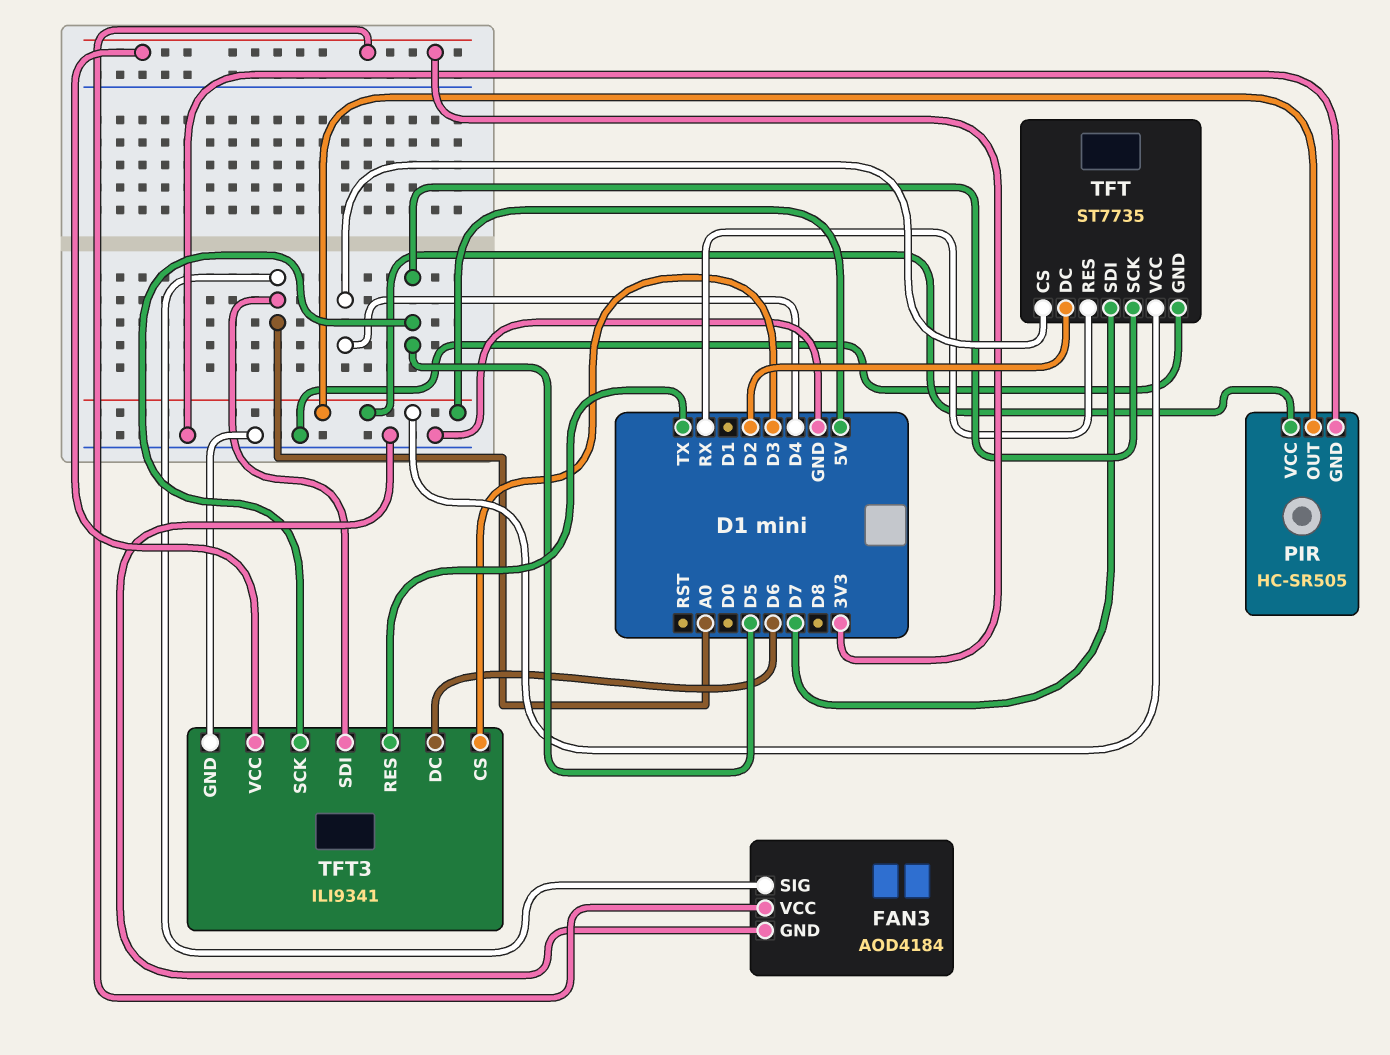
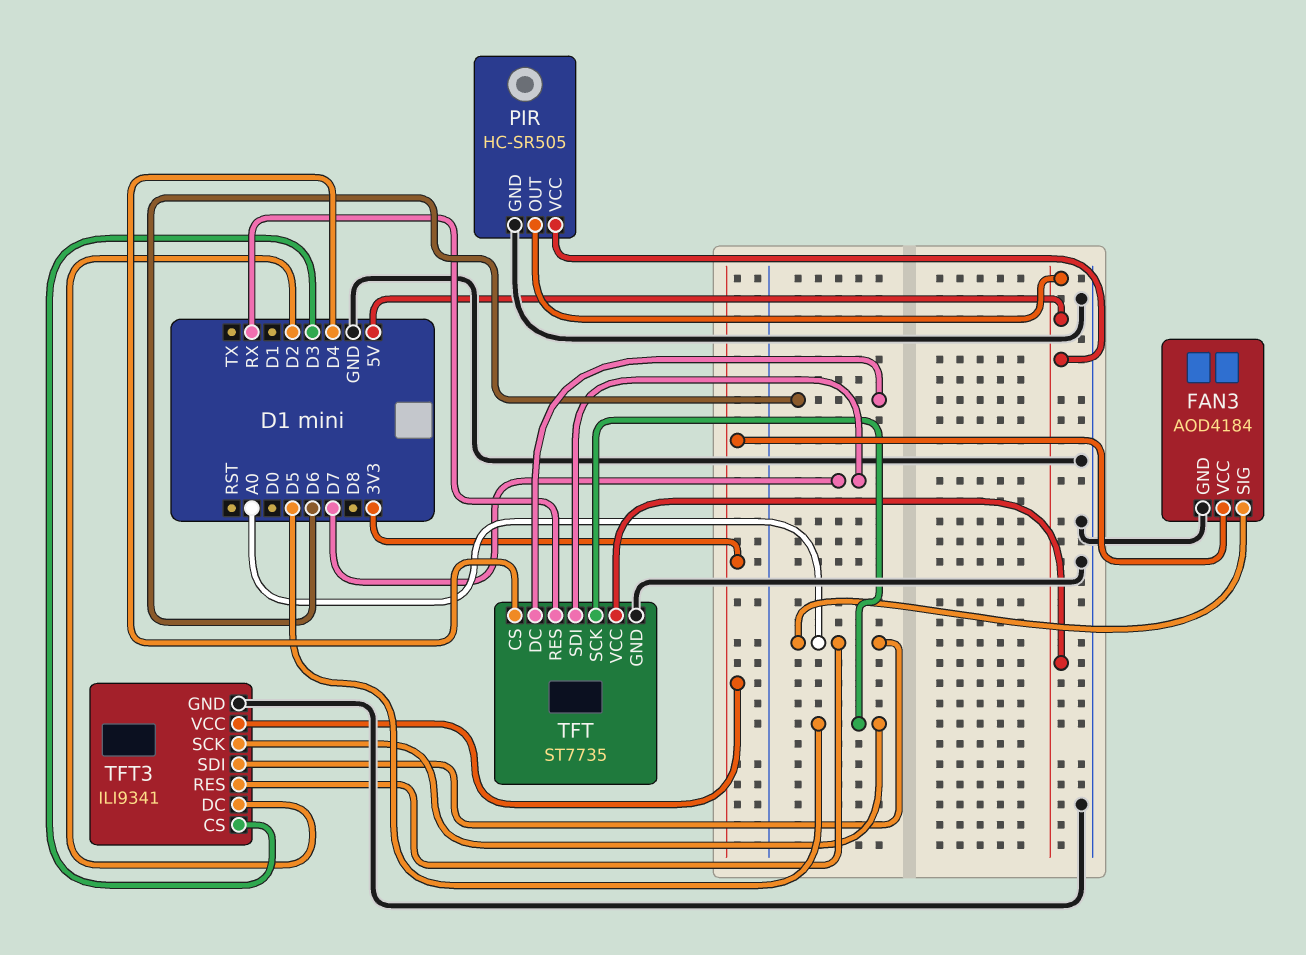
TFT pin DC: D2 -> D6
TFT3 pin DC: D6 -> D2
TFT3 pin RES: TX -> A0

